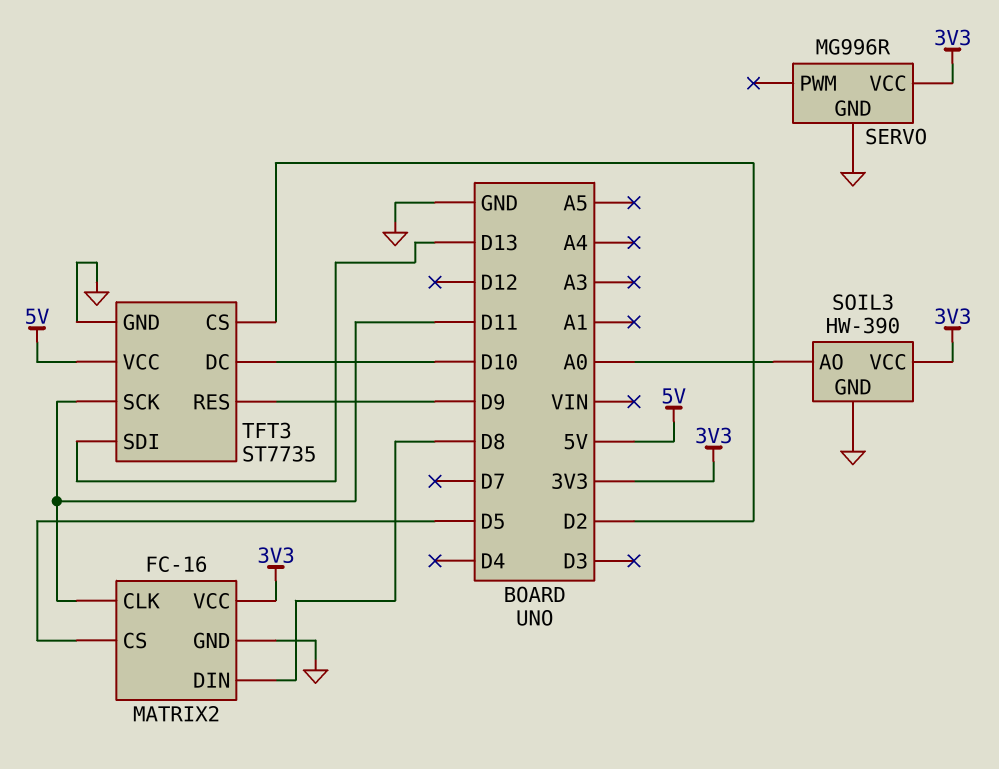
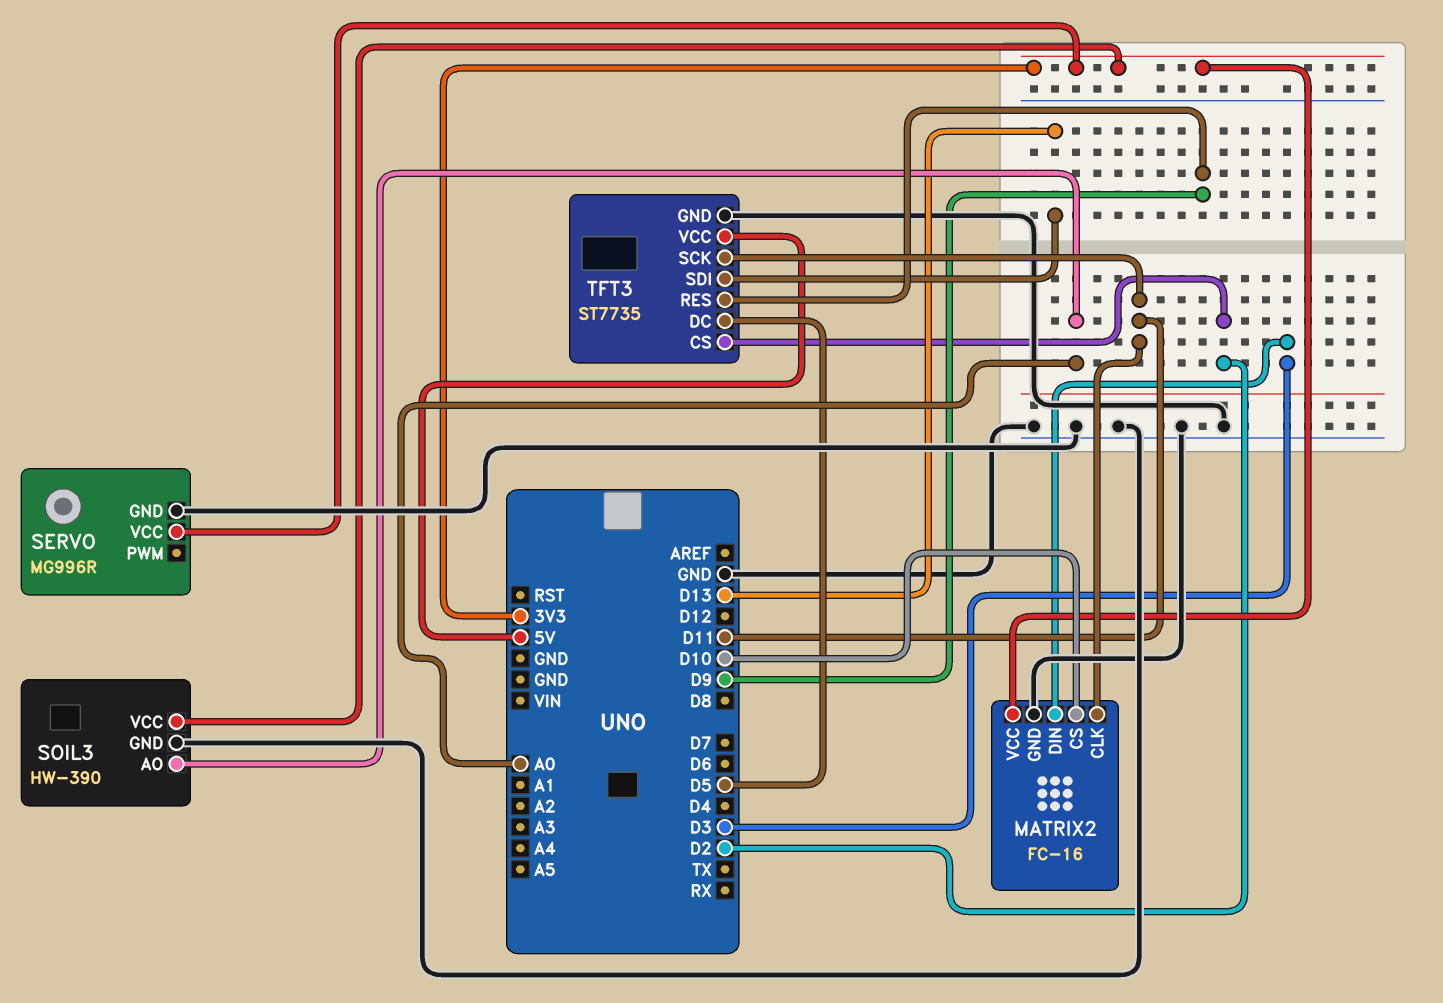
MATRIX2 pin CS: D5 -> D10
MATRIX2 pin DIN: D8 -> D3
TFT3 pin DC: D10 -> D5

